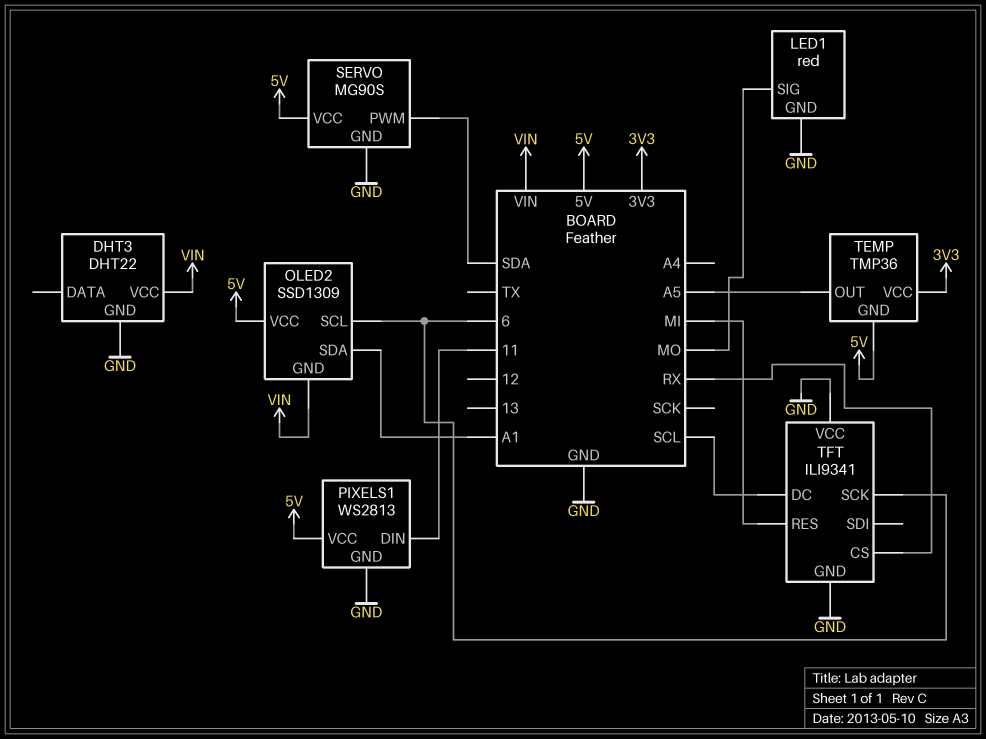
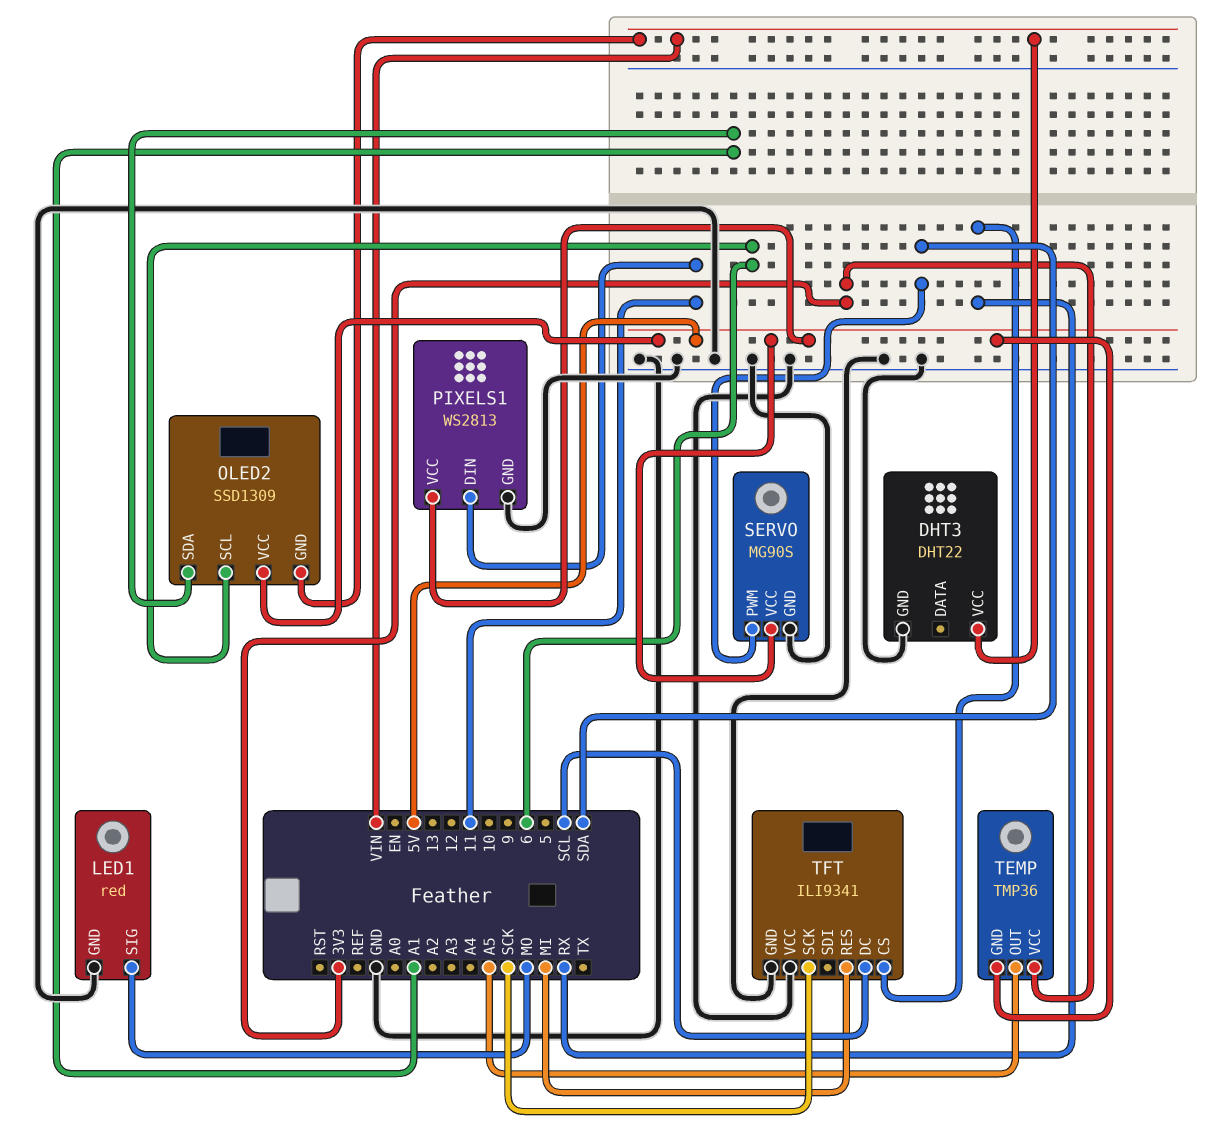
TFT pin SCK: 6 -> SCK

